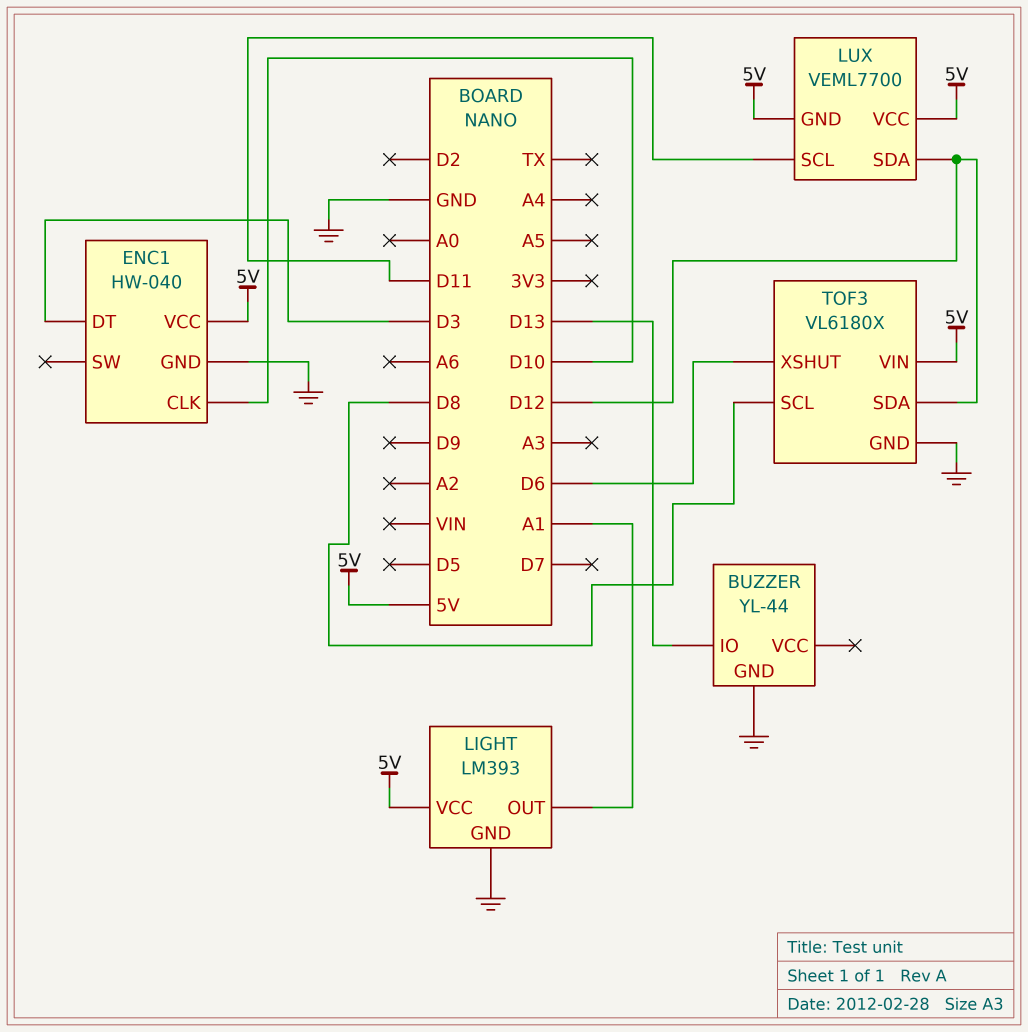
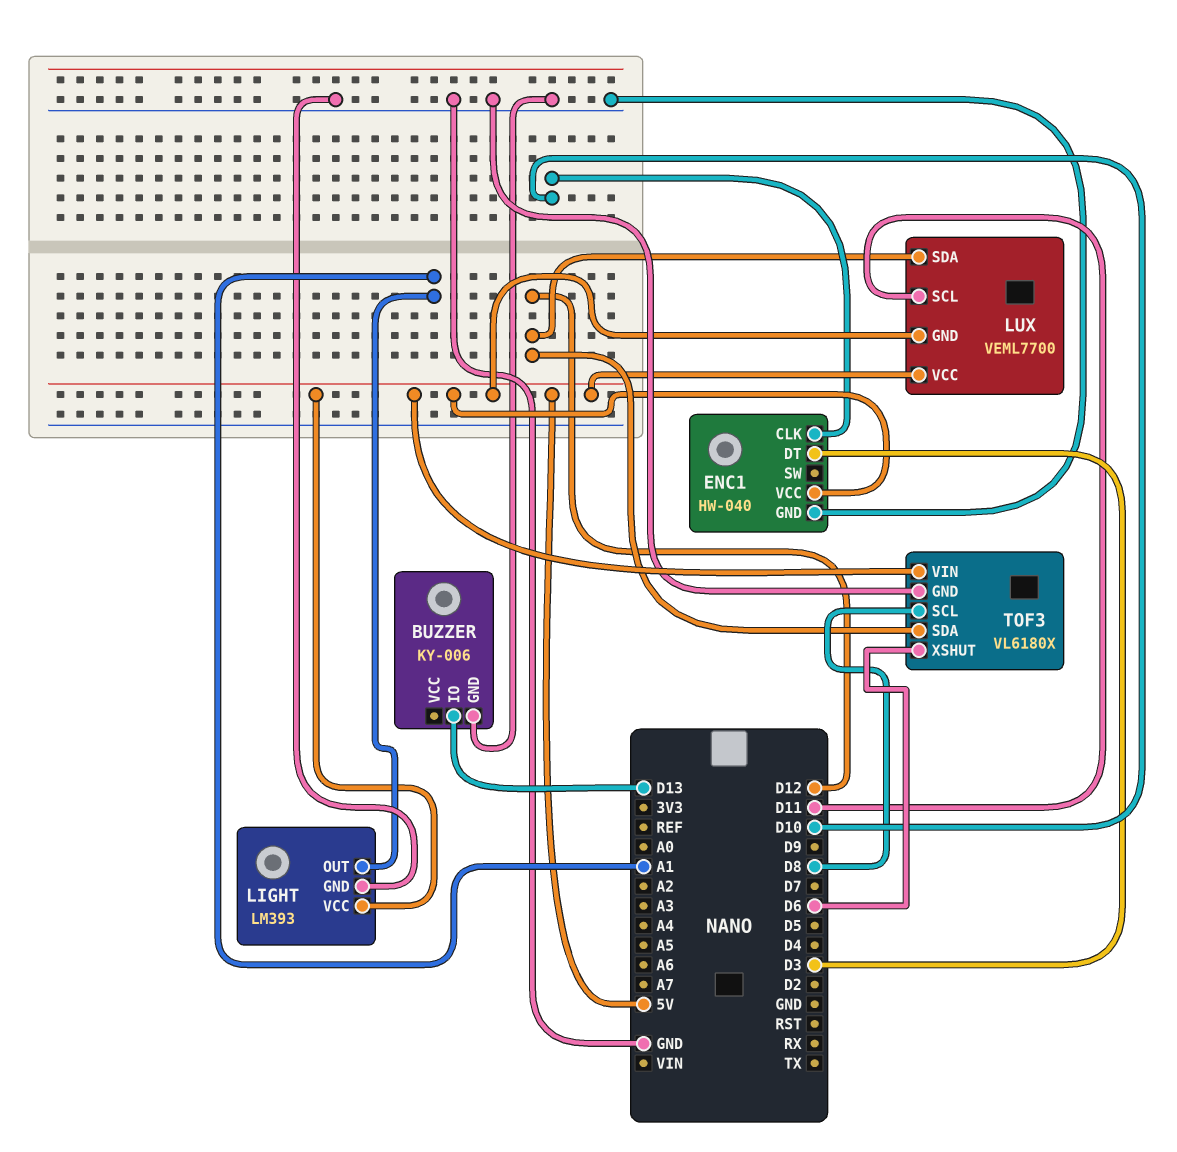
BUZZER: YL-44 -> KY-006

